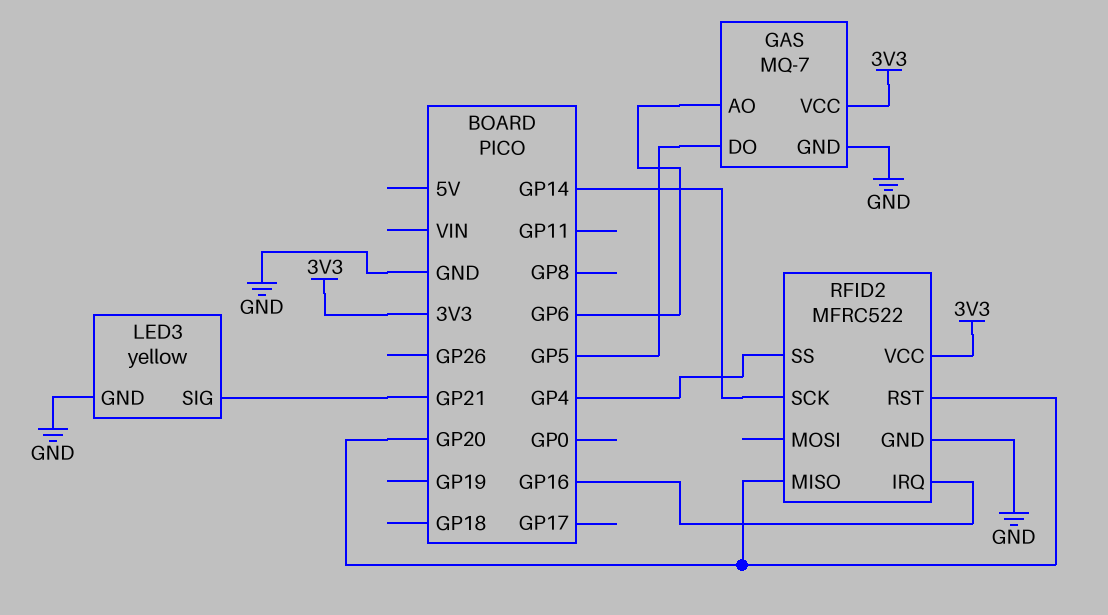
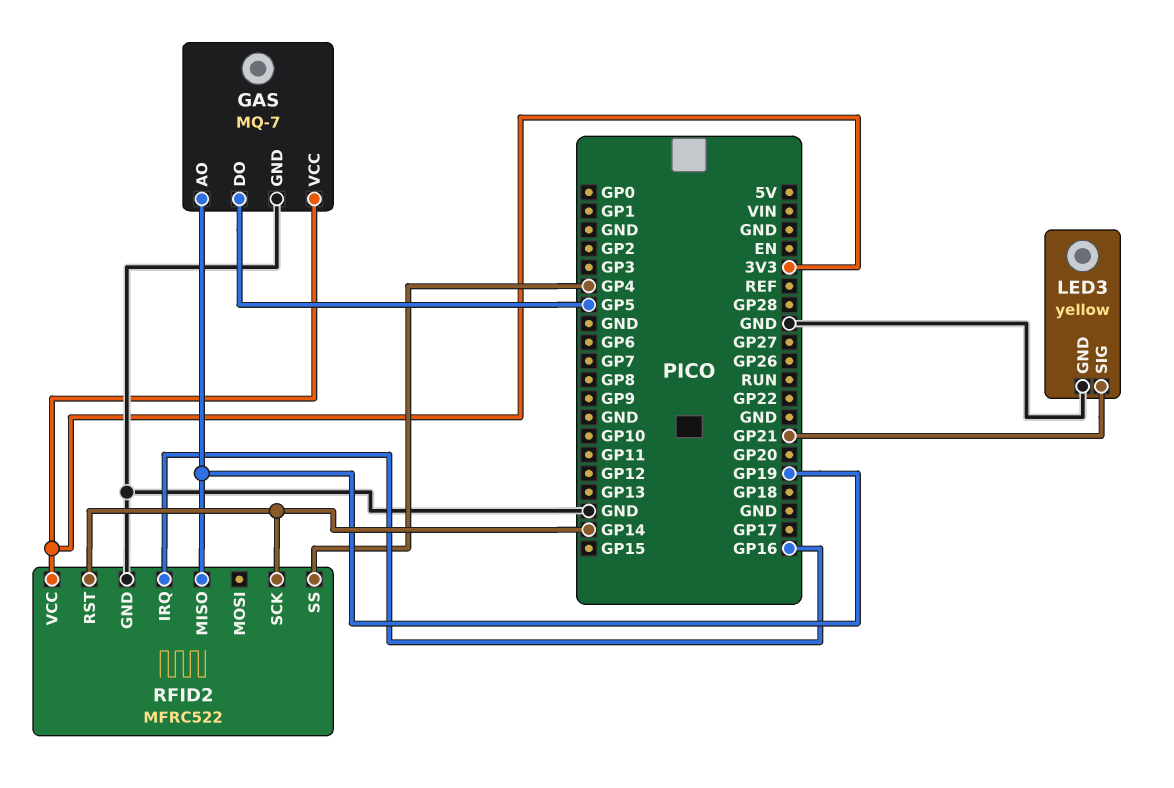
GAS pin AO: GP6 -> GP19
RFID2 pin MISO: GP20 -> GP19
RFID2 pin RST: GP20 -> GP14

